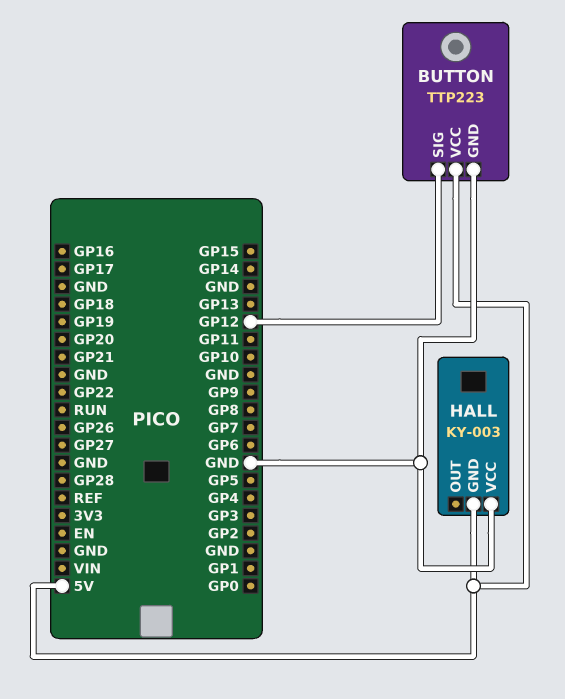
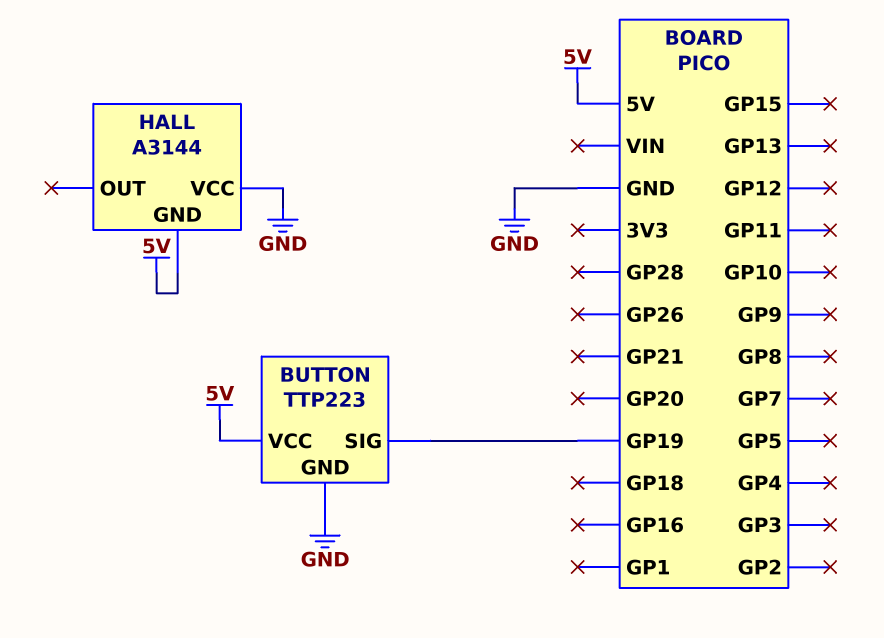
BUTTON pin SIG: GP12 -> GP19
HALL: KY-003 -> A3144

